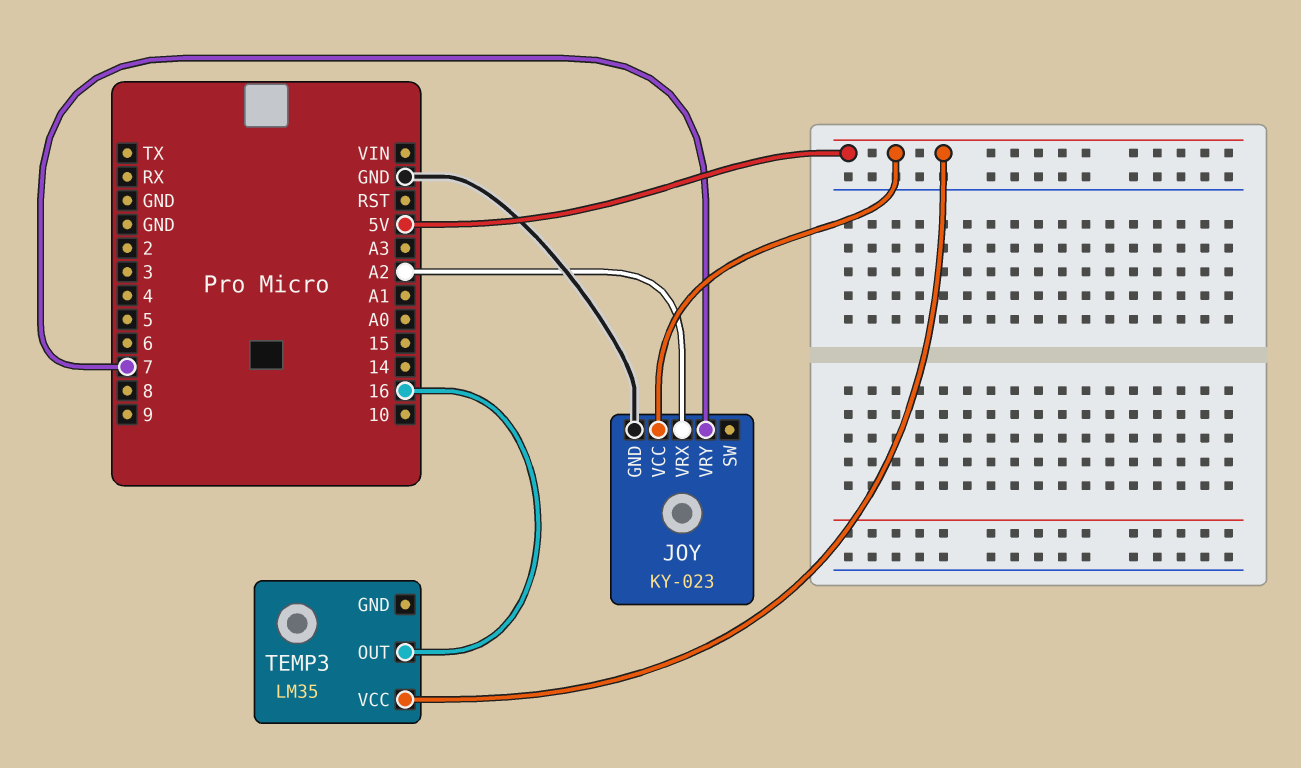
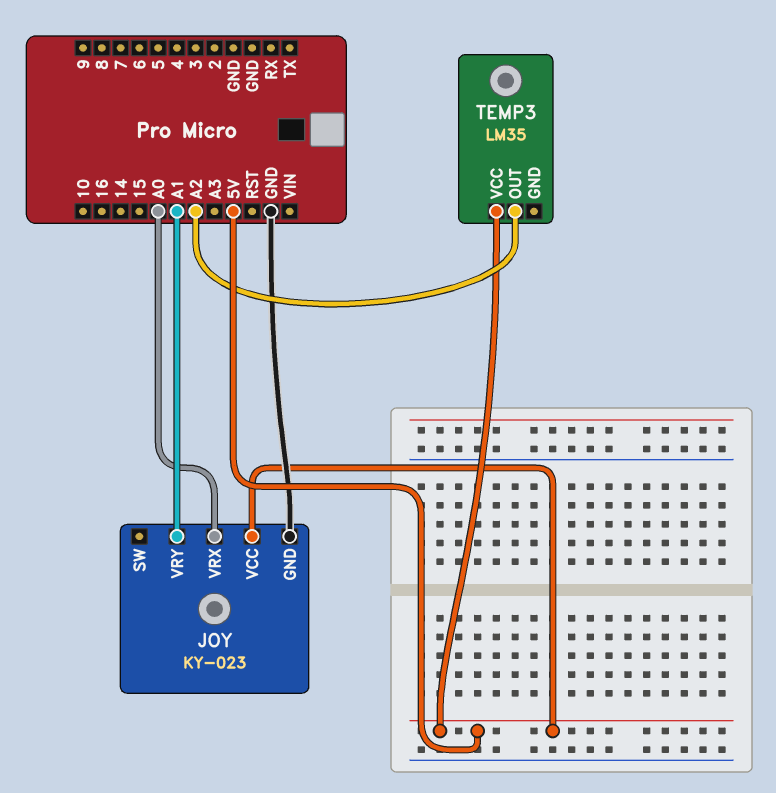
JOY pin VRX: A2 -> A0
JOY pin VRY: 7 -> A1
TEMP3 pin OUT: 16 -> A2

